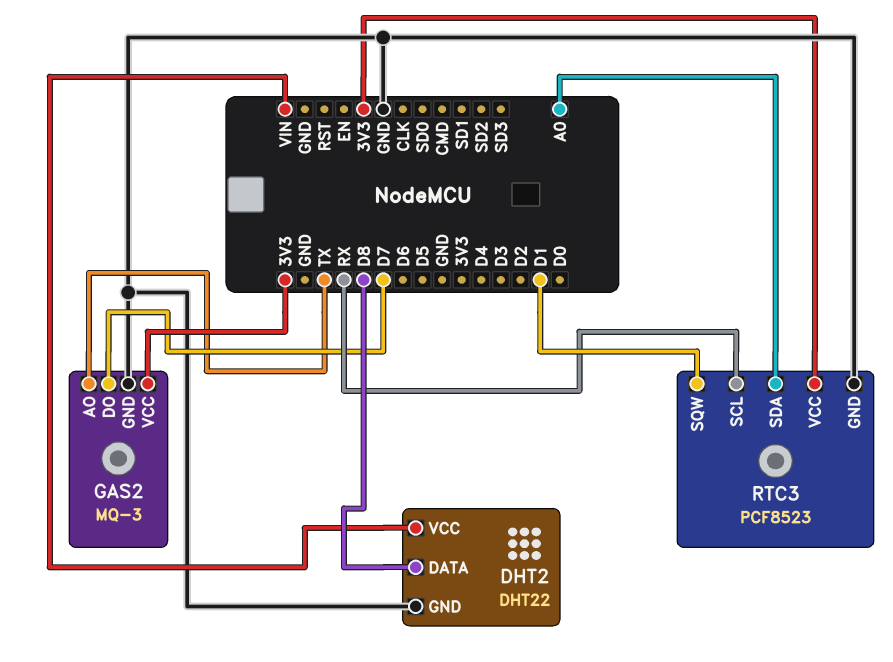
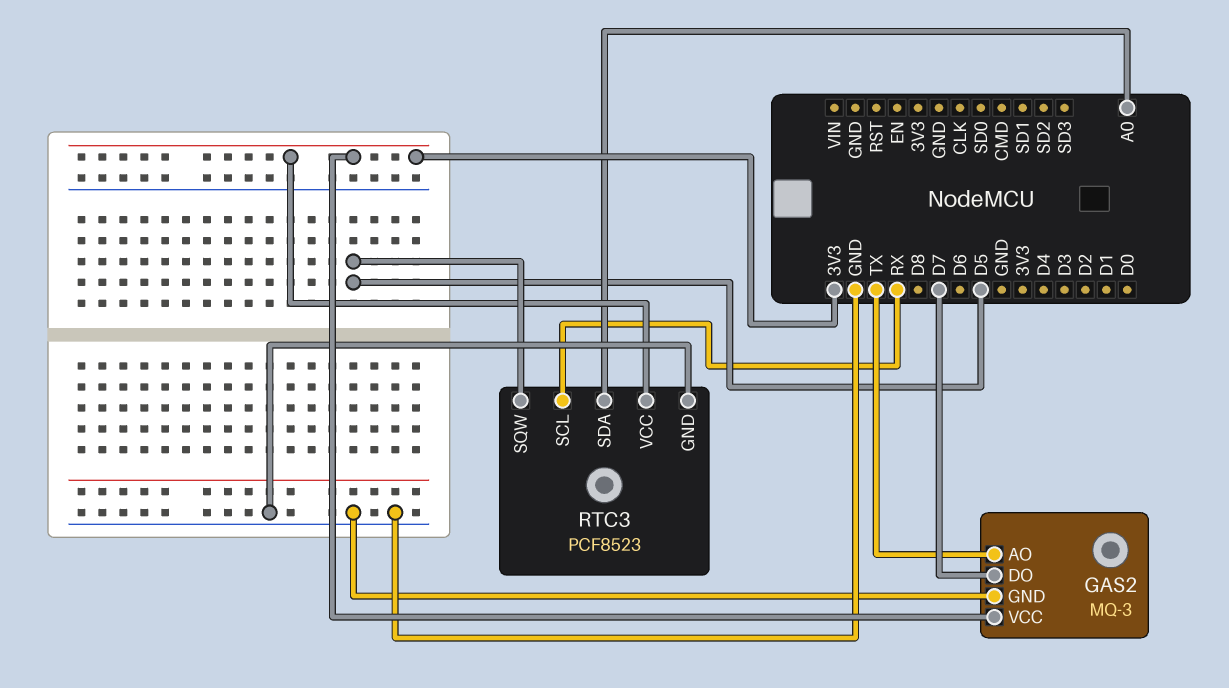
DHT2: DHT22 -> none
DHT2 pin DATA: D8 -> none
DHT2 pin GND: GND -> none
DHT2 pin VCC: VIN -> none
RTC3 pin SQW: D1 -> D5

